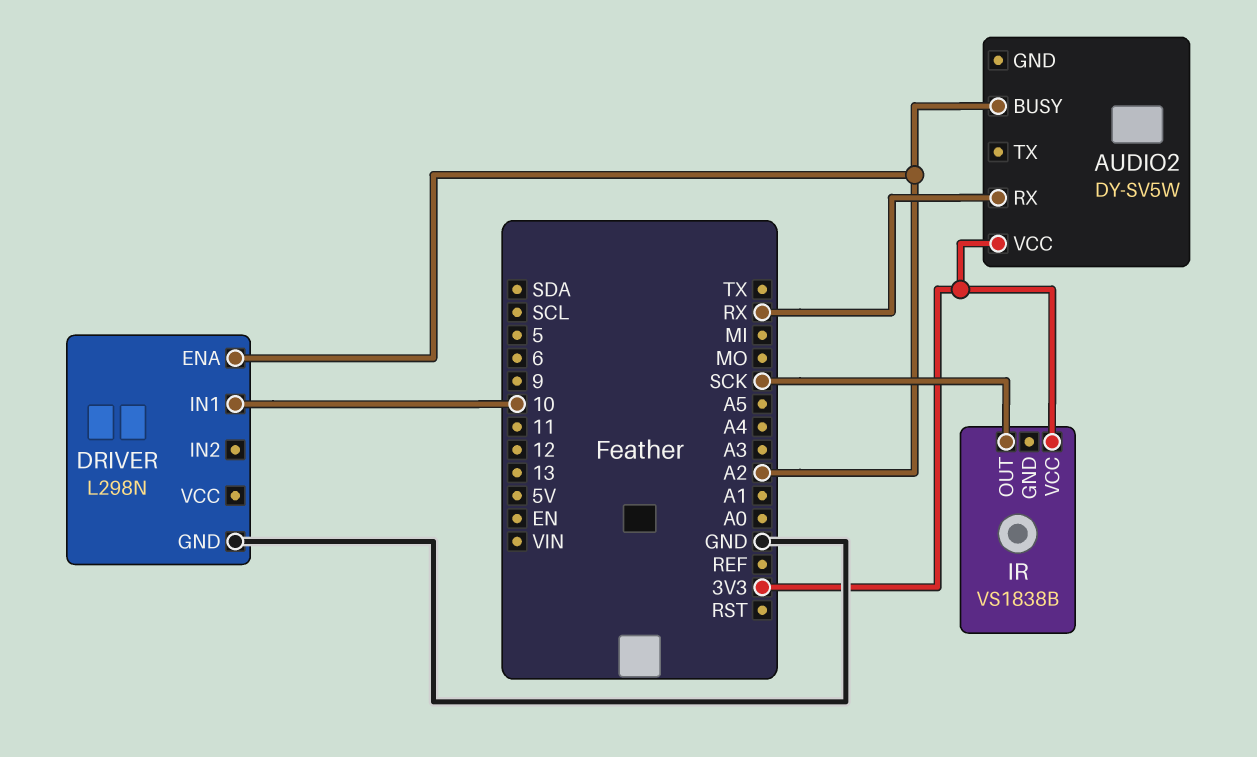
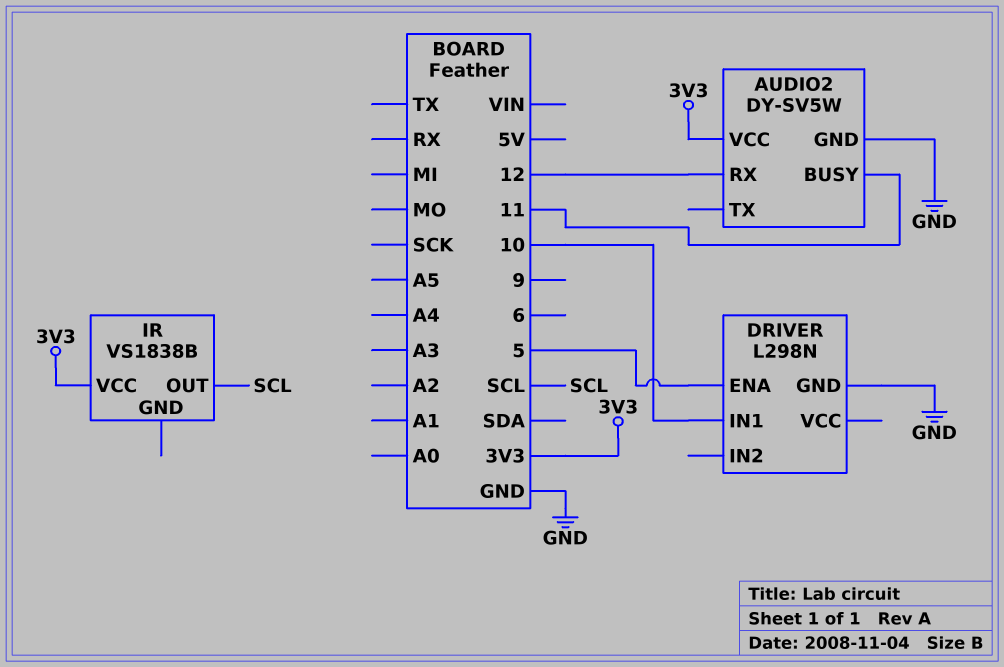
AUDIO2 pin BUSY: A2 -> 11
AUDIO2 pin GND: none -> GND
AUDIO2 pin RX: RX -> 12
DRIVER pin ENA: A2 -> 5
IR pin OUT: SCK -> SCL

